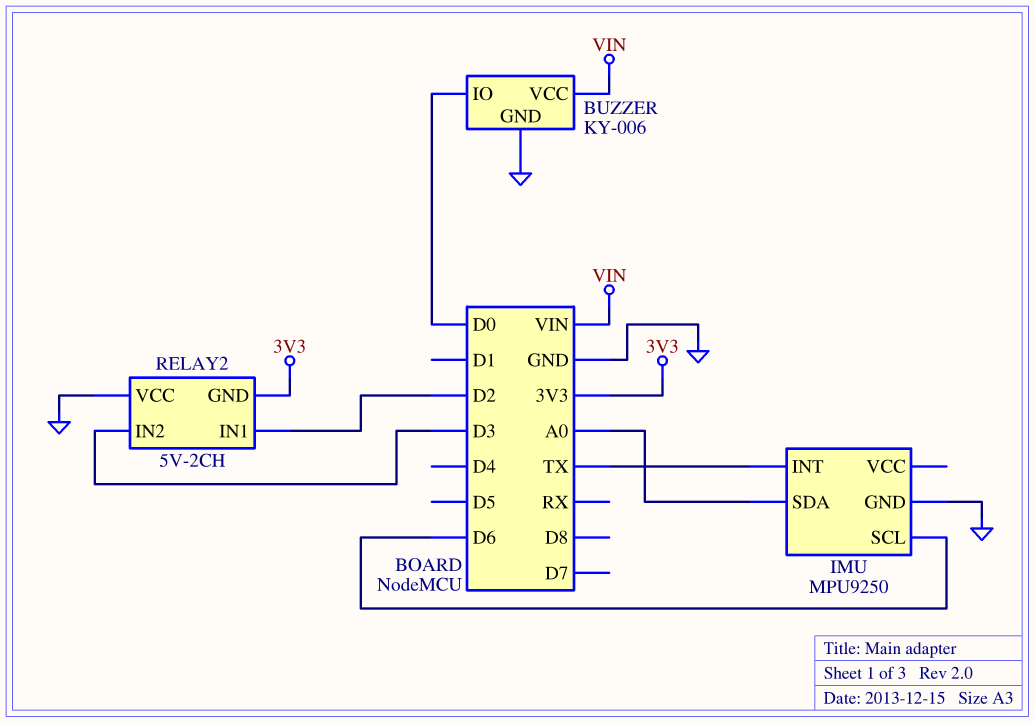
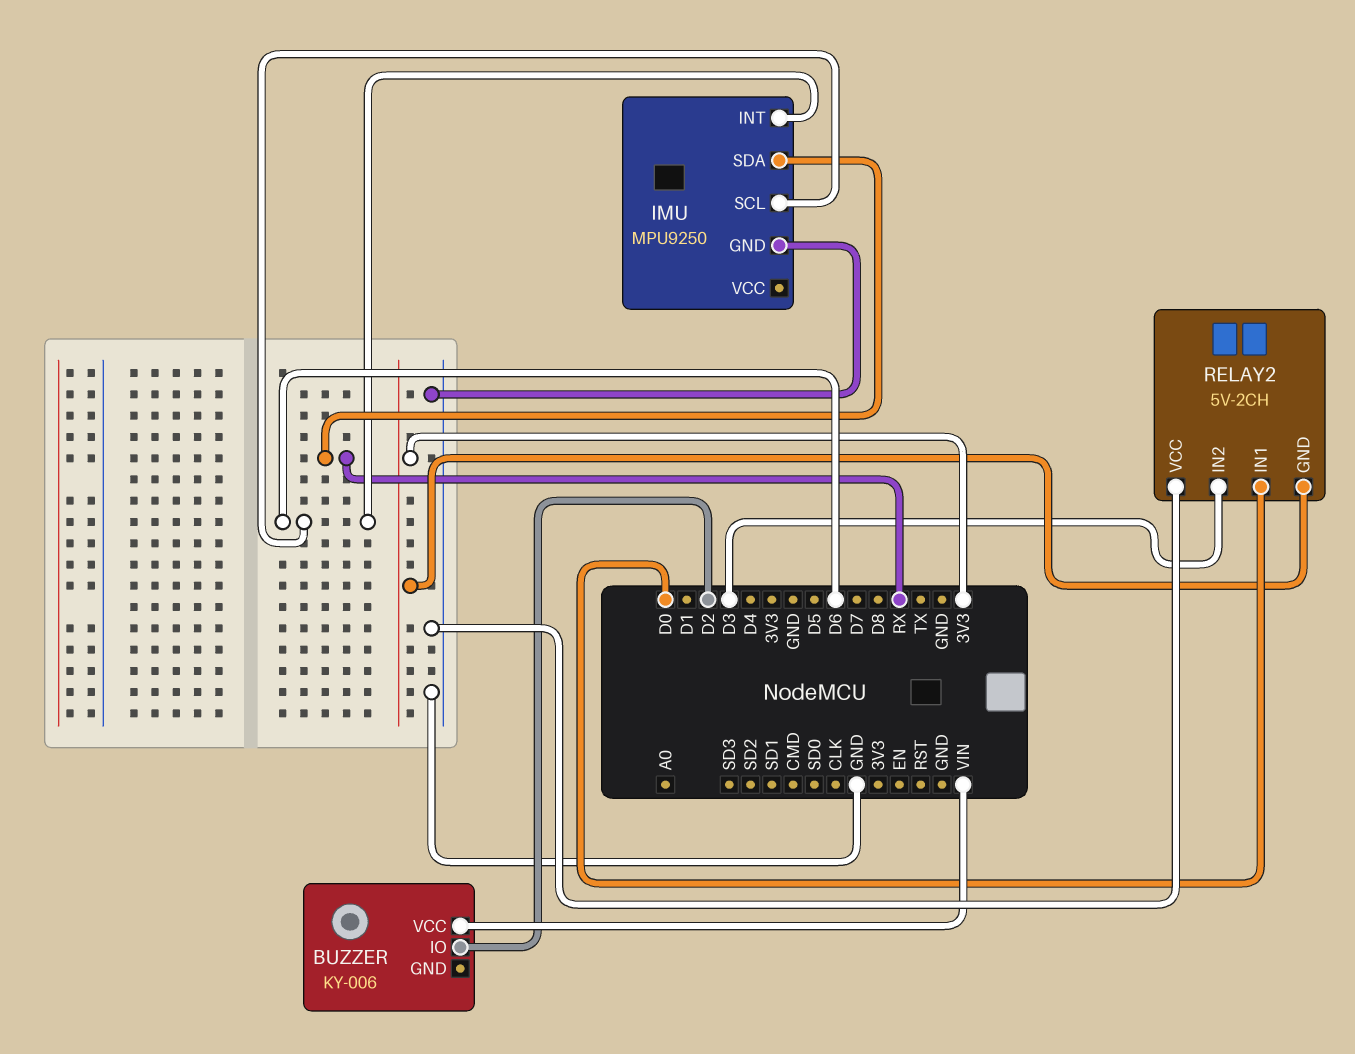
BUZZER pin GND: GND -> none
BUZZER pin IO: D0 -> D2
IMU pin INT: TX -> D6
IMU pin SDA: A0 -> RX
RELAY2 pin IN1: D2 -> D0

